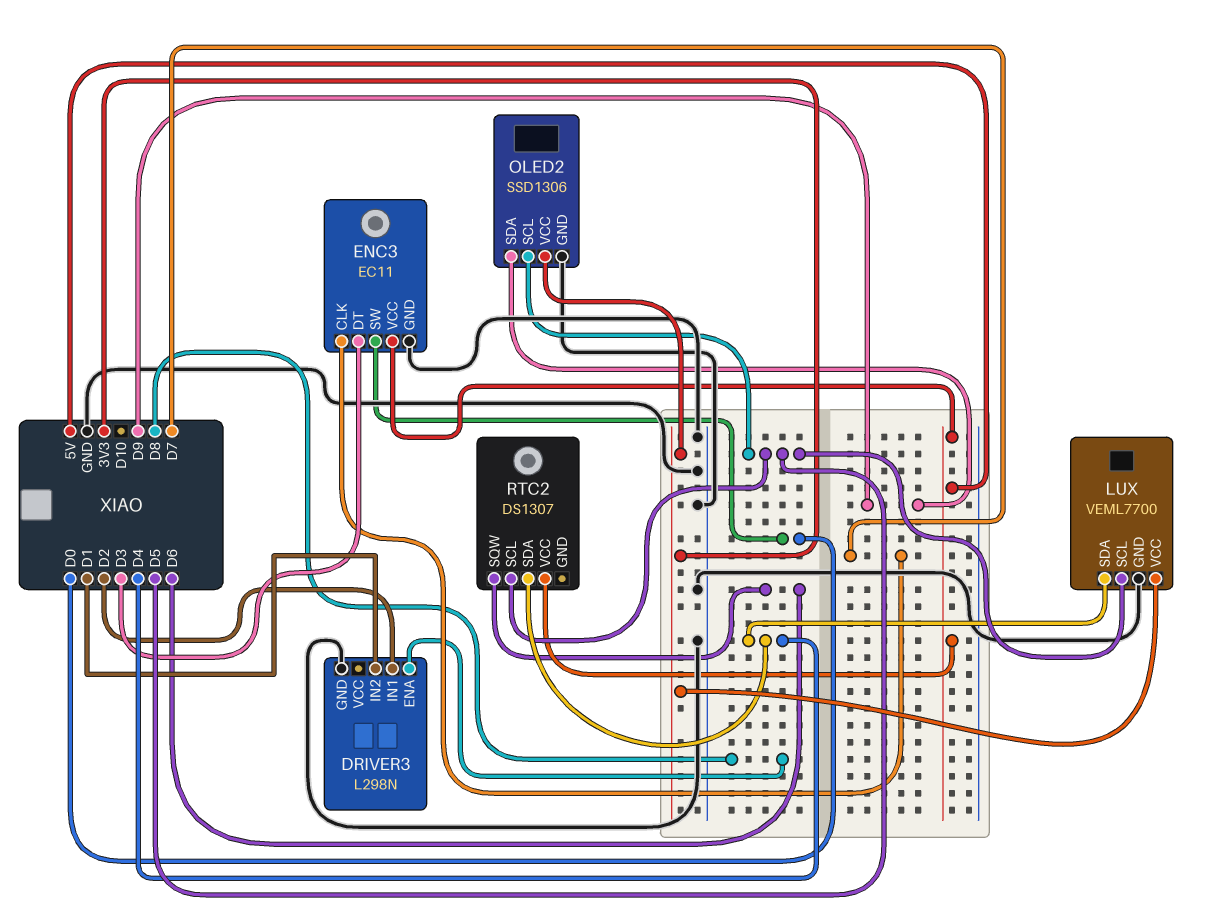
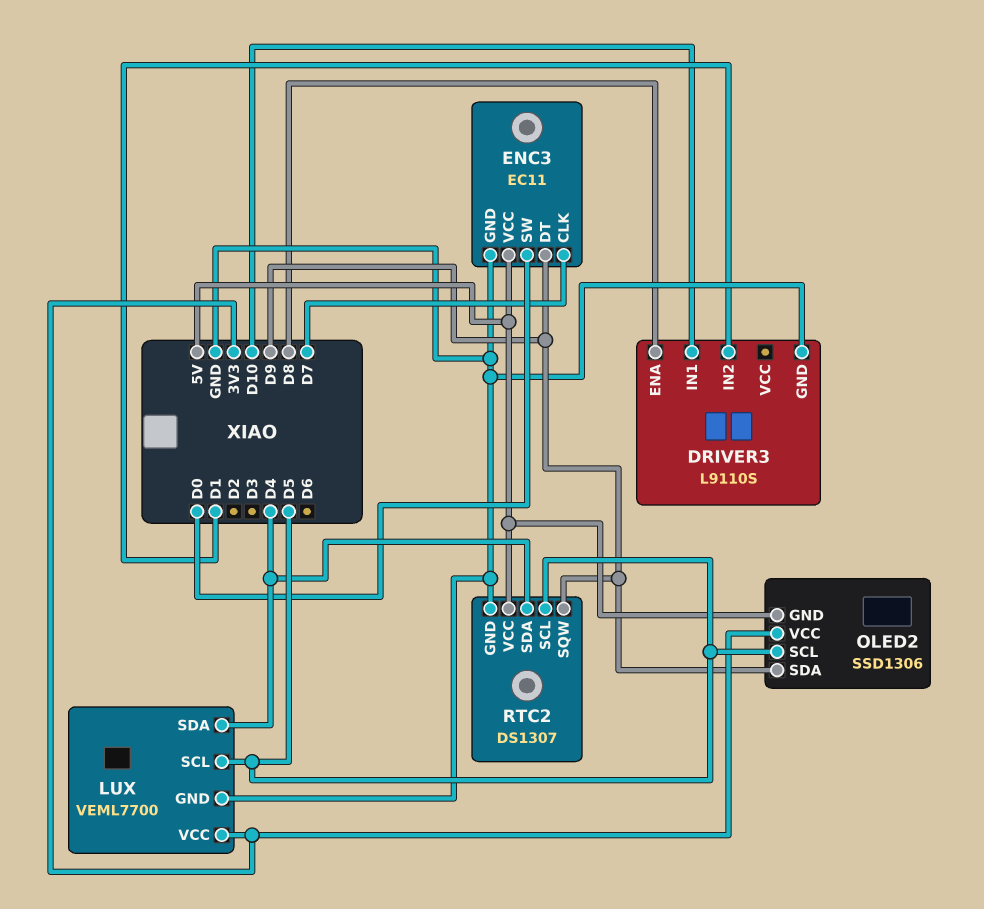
DRIVER3: L298N -> L9110S
DRIVER3 pin IN1: D2 -> D10
ENC3 pin DT: D3 -> D9
OLED2 pin GND: GND -> 5V
RTC2 pin GND: none -> GND
RTC2 pin SQW: D6 -> D9

